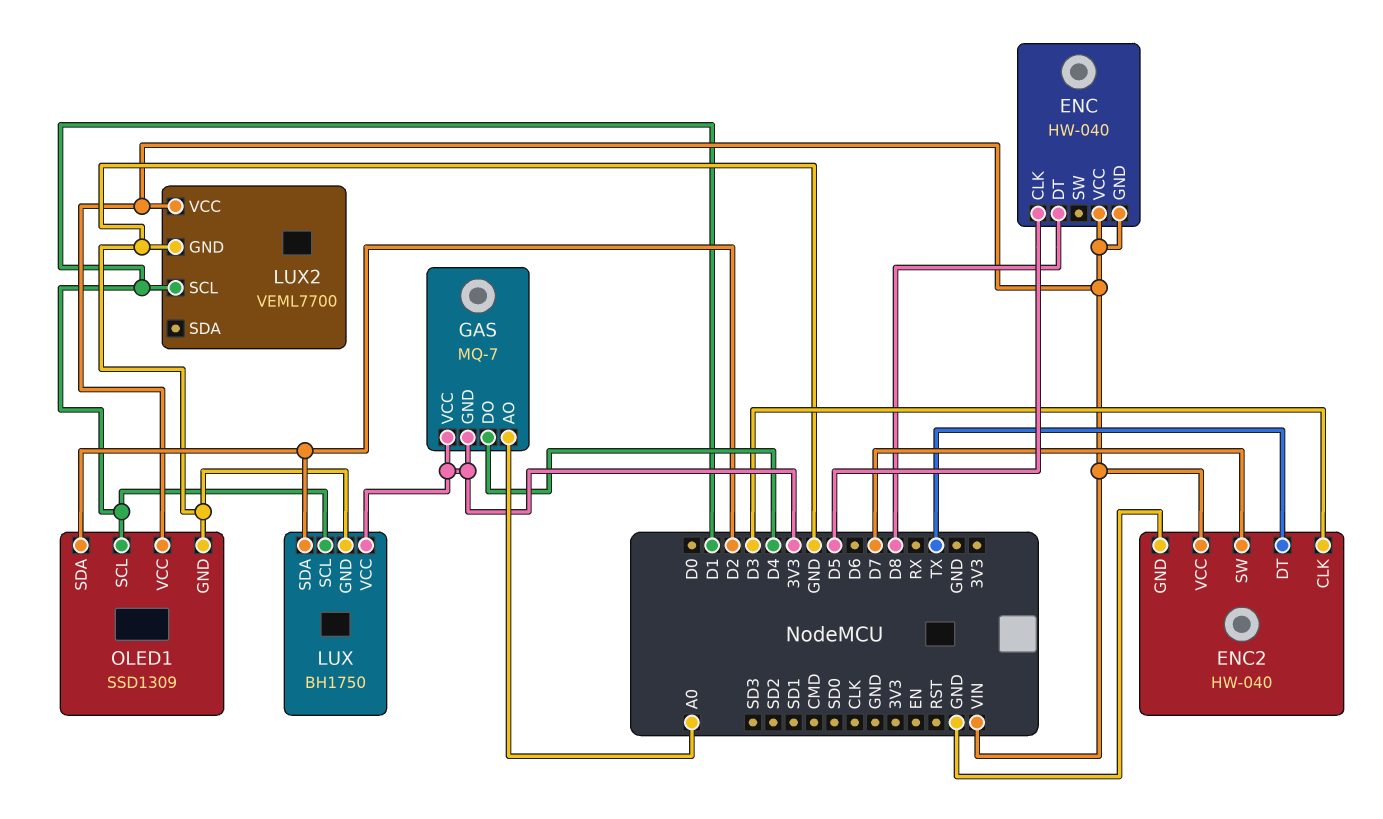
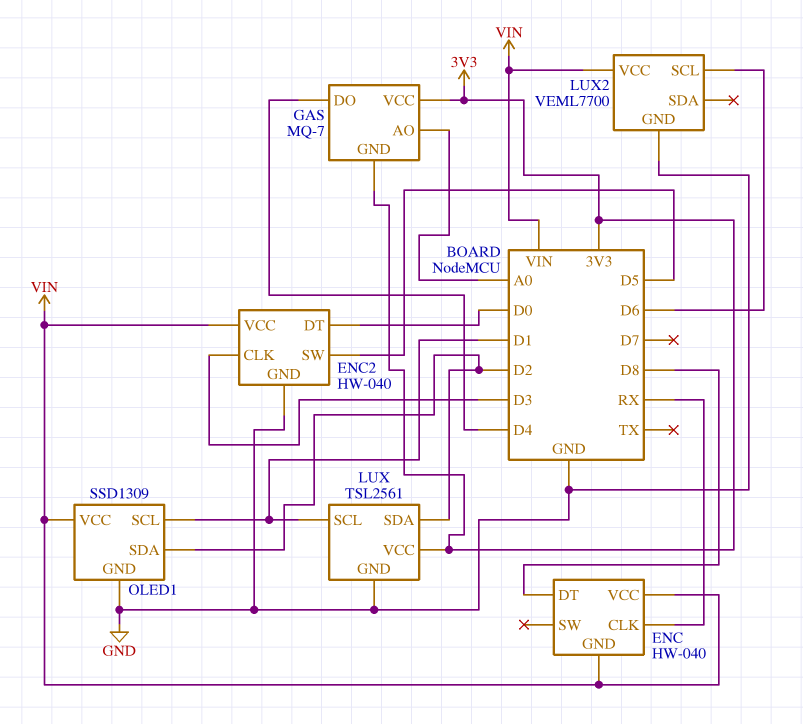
ENC pin CLK: D5 -> RX
ENC2 pin DT: TX -> D0
ENC2 pin SW: D7 -> D5
LUX: BH1750 -> TSL2561
LUX2 pin SCL: D1 -> D6

